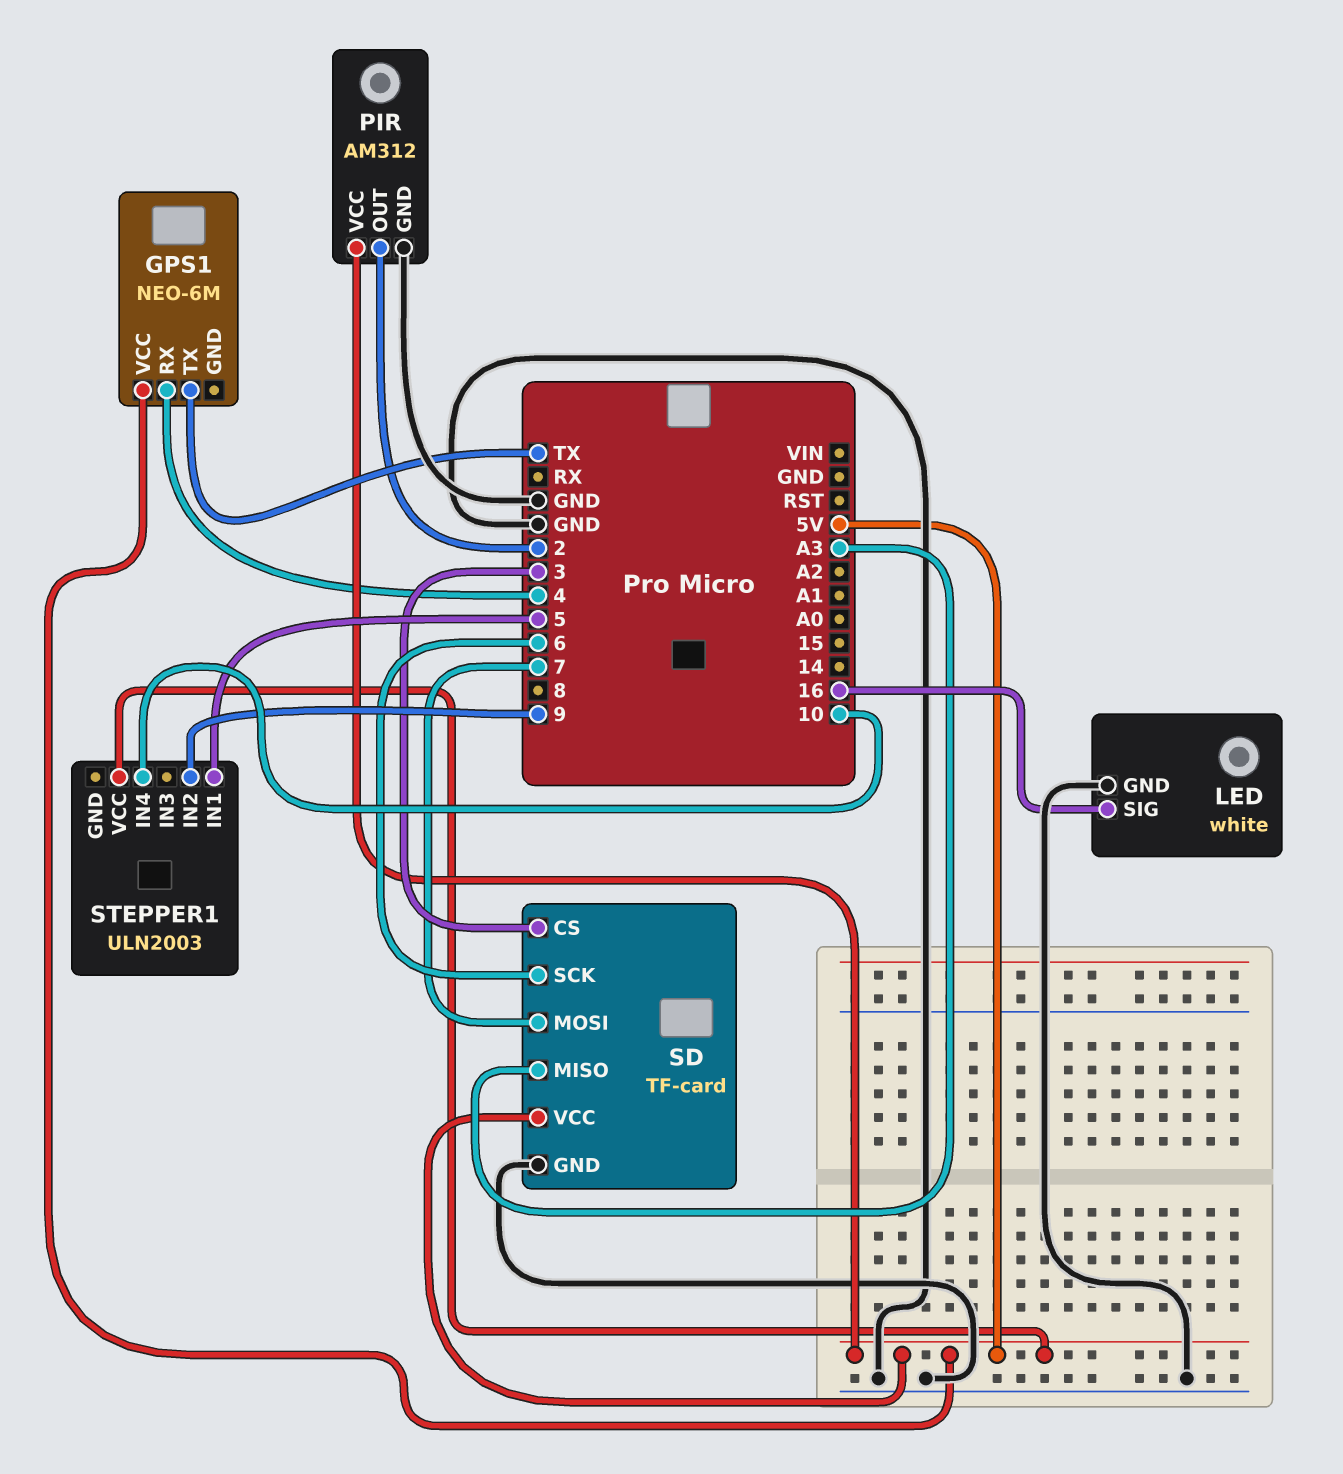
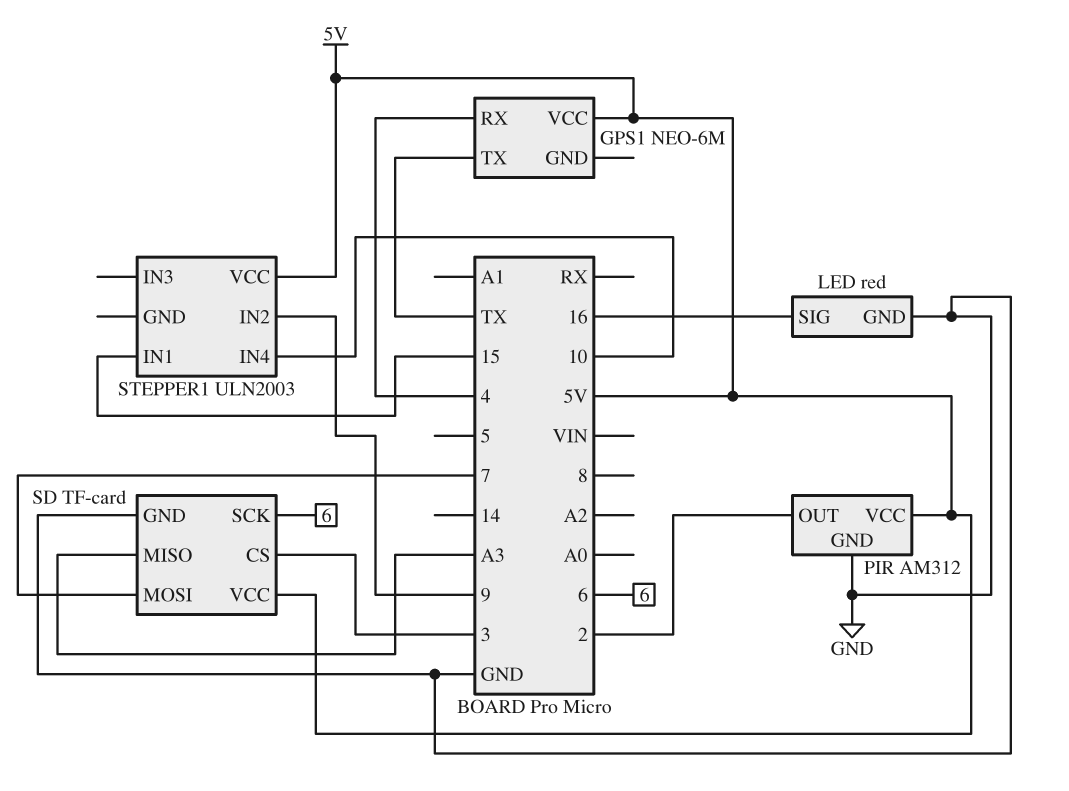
LED: white -> red
STEPPER1 pin IN1: 5 -> 15

